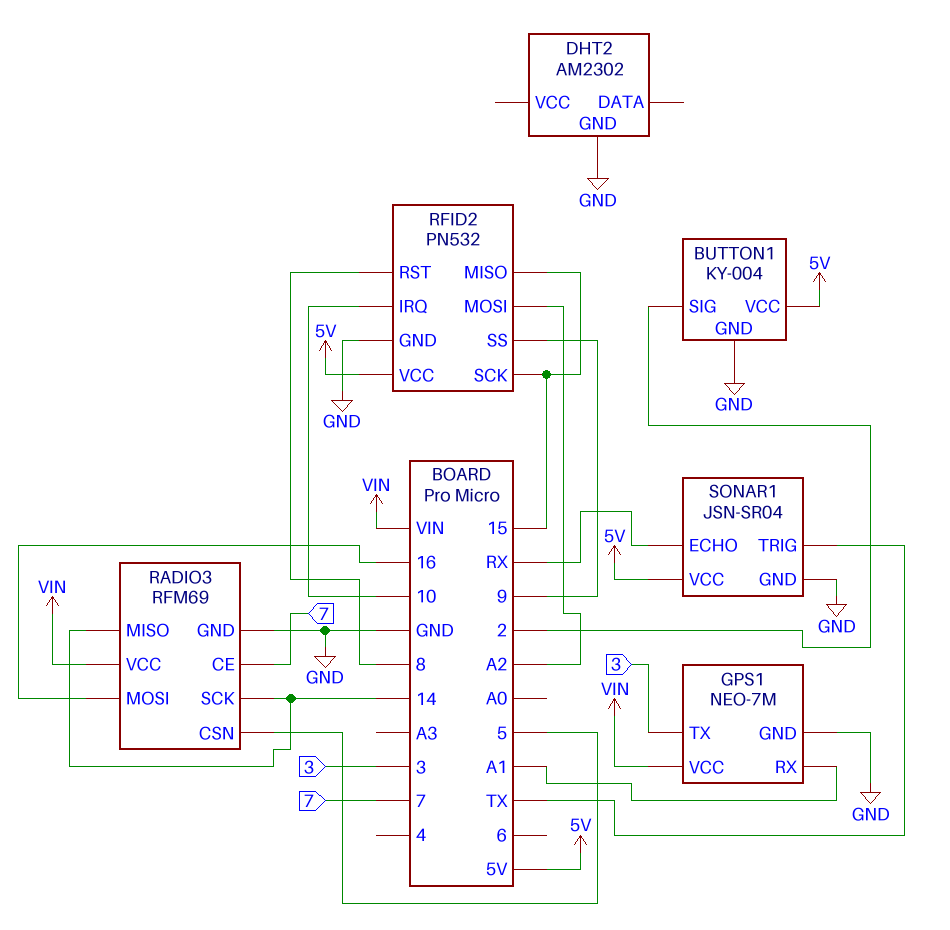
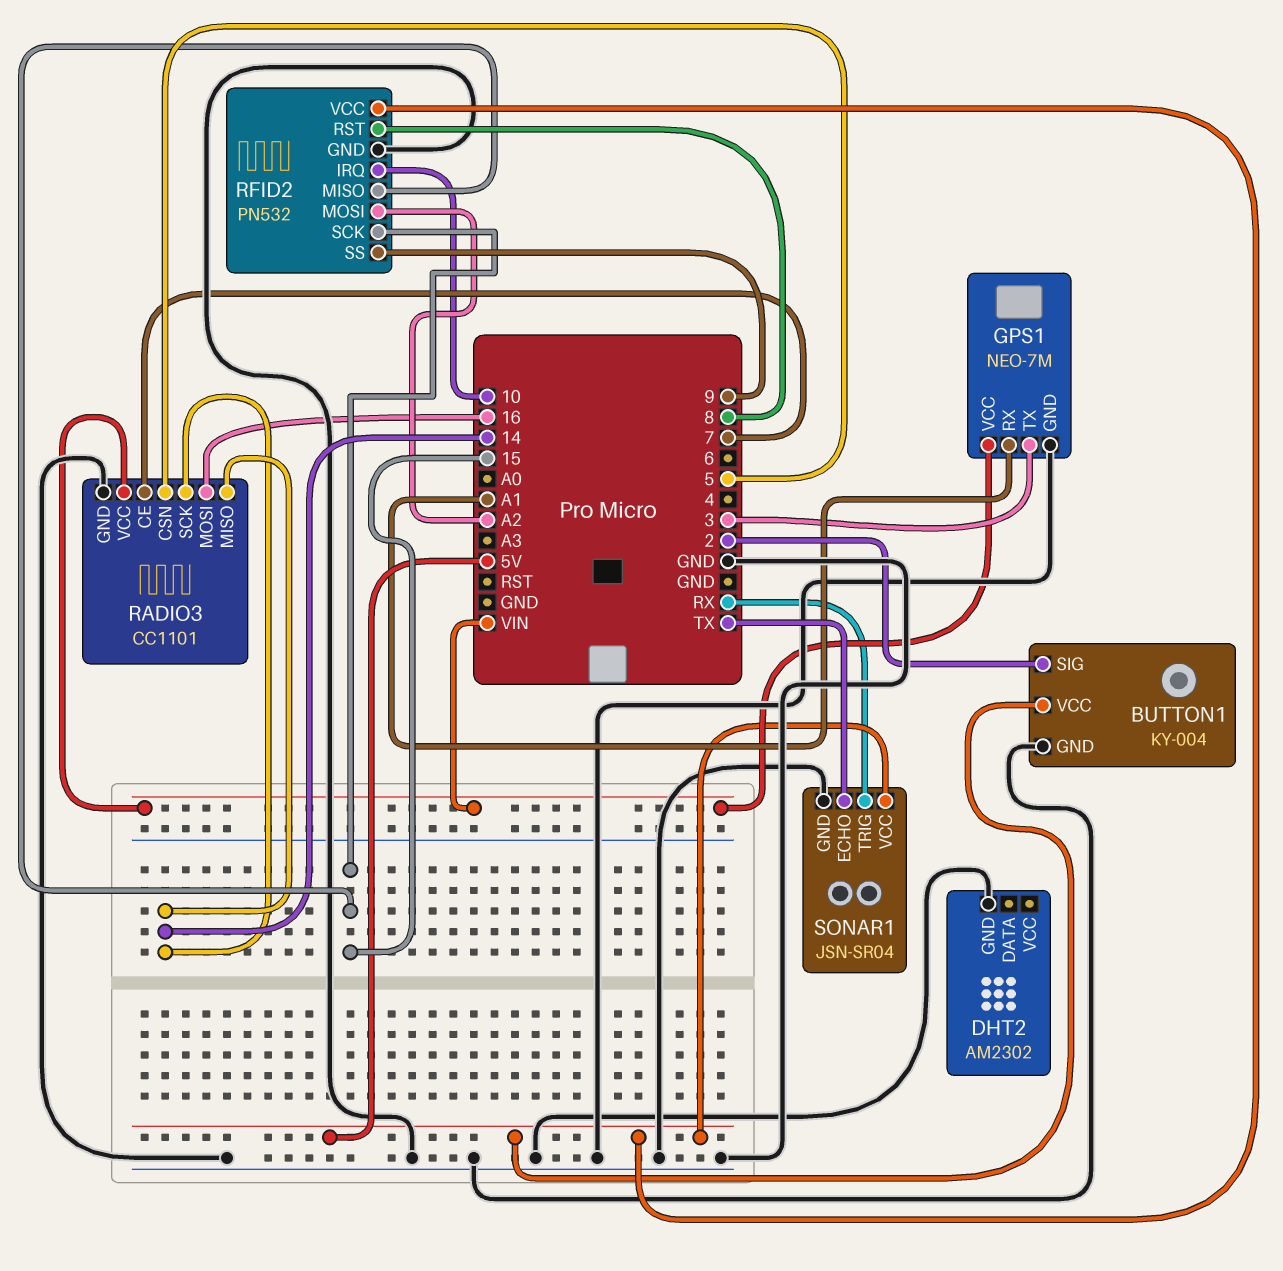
RADIO3: RFM69 -> CC1101
SONAR1 pin ECHO: RX -> TX
SONAR1 pin TRIG: TX -> RX

